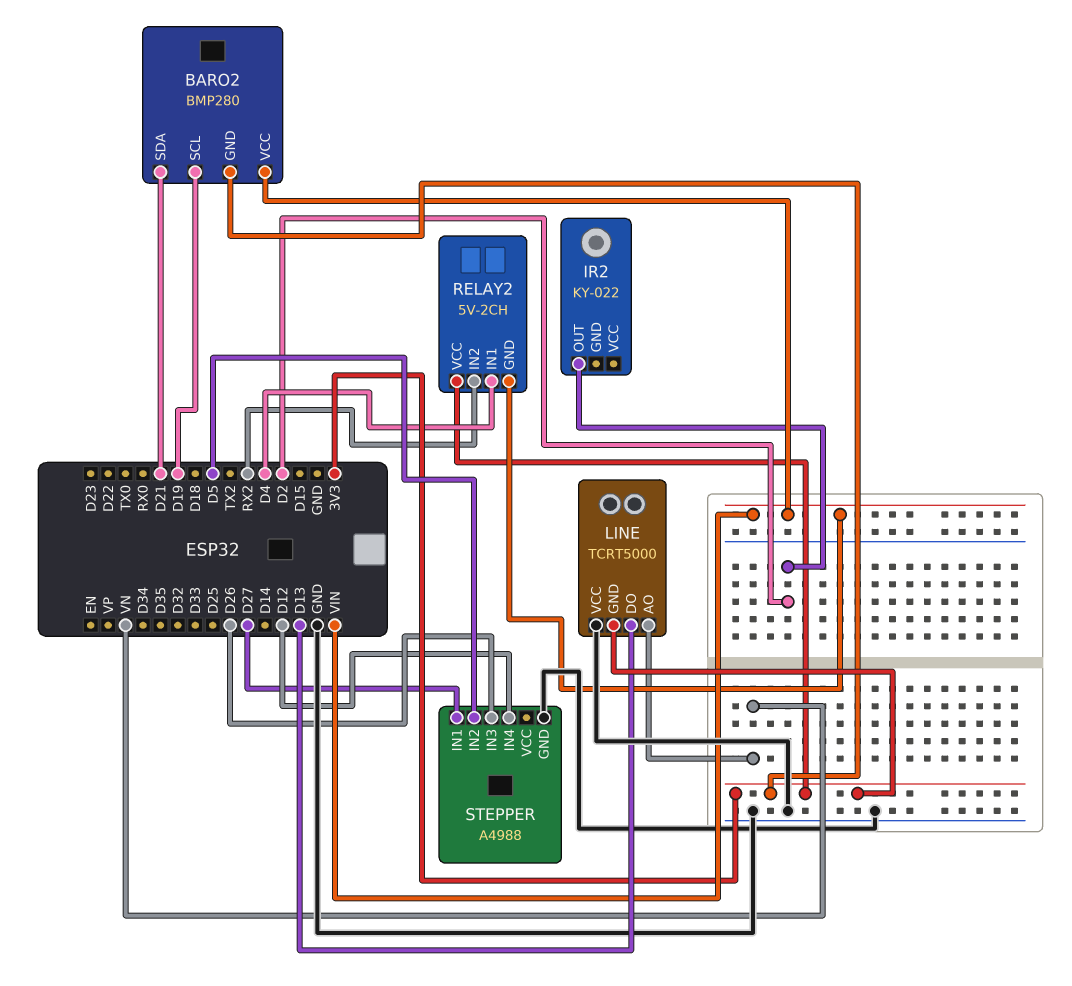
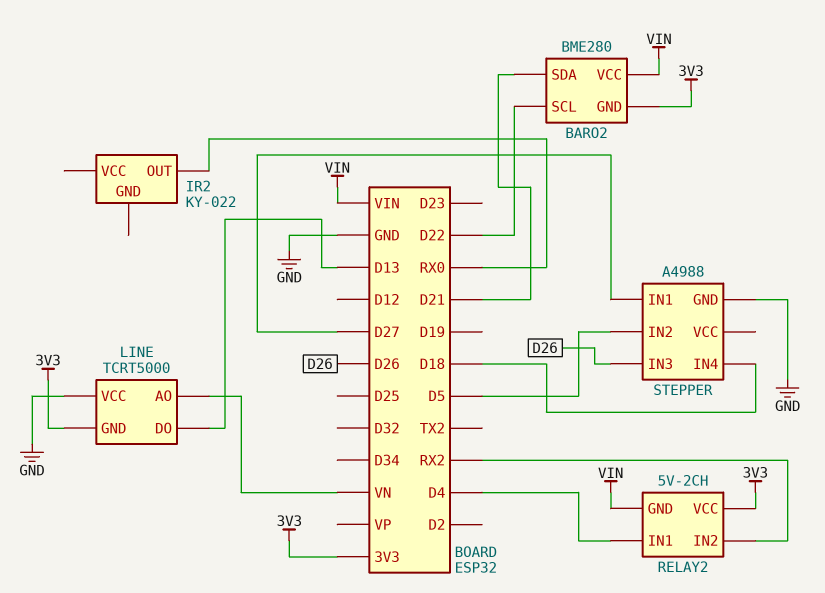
BARO2: BMP280 -> BME280
BARO2 pin SCL: D19 -> D22
IR2 pin OUT: D2 -> RX0
STEPPER pin IN4: D12 -> D18

